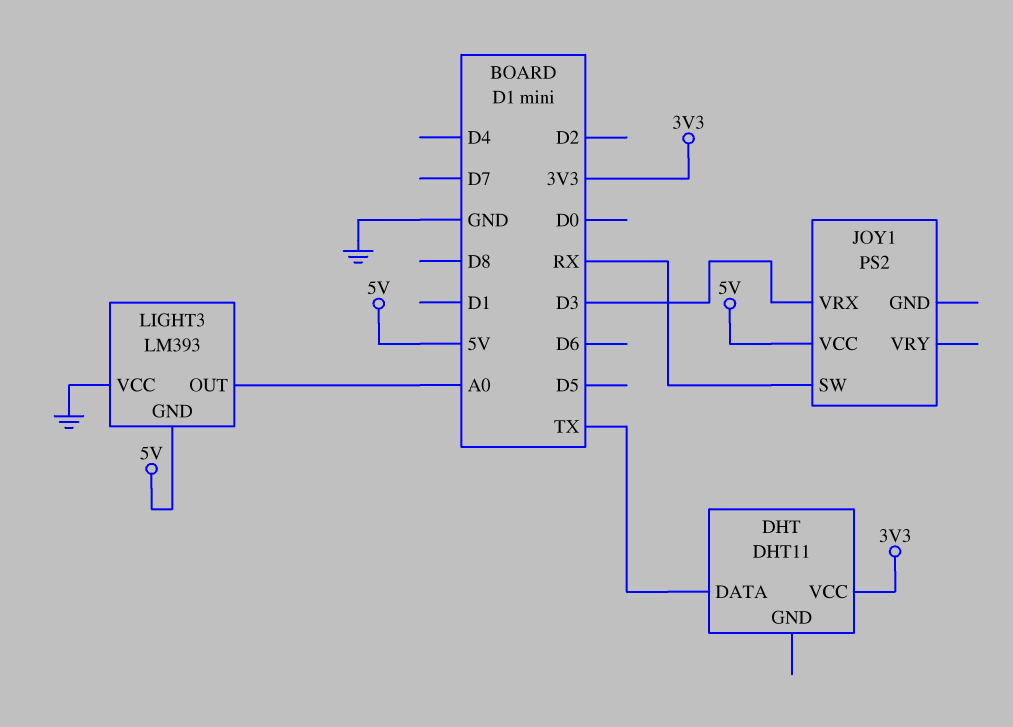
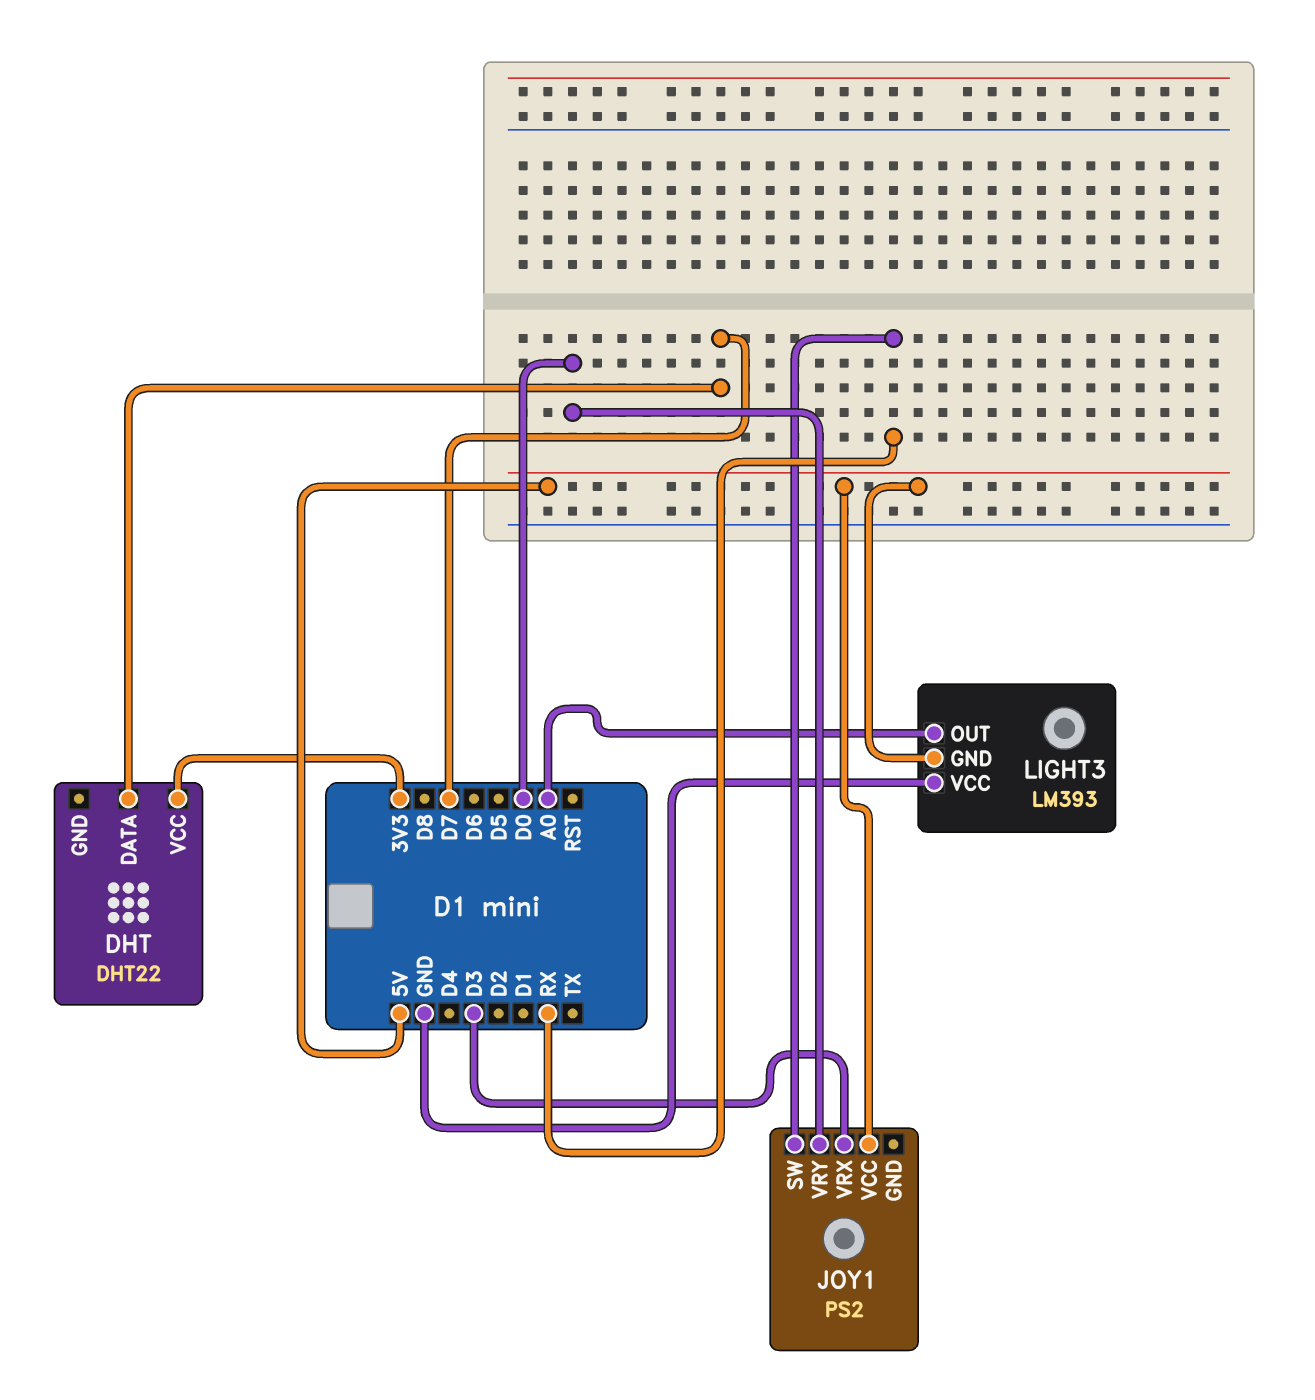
DHT: DHT11 -> DHT22
DHT pin DATA: TX -> D7
JOY1 pin VRY: none -> D0

